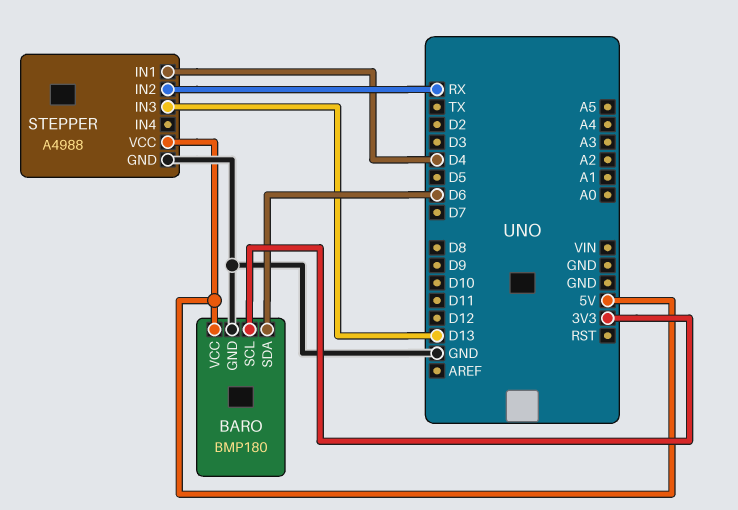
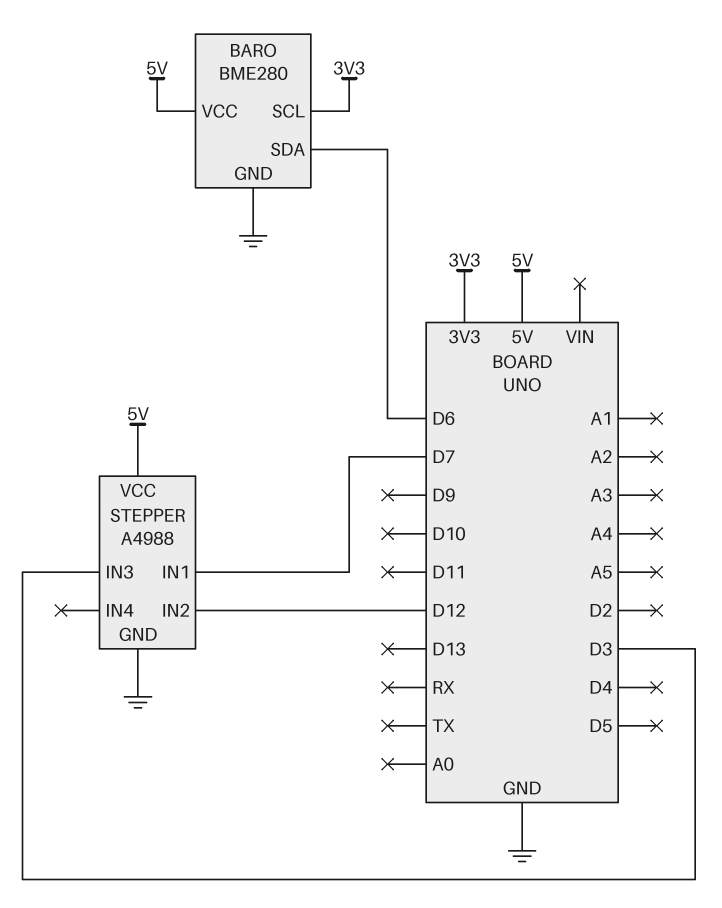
BARO: BMP180 -> BME280
STEPPER pin IN1: D4 -> D7
STEPPER pin IN2: RX -> D12
STEPPER pin IN3: D13 -> D3

